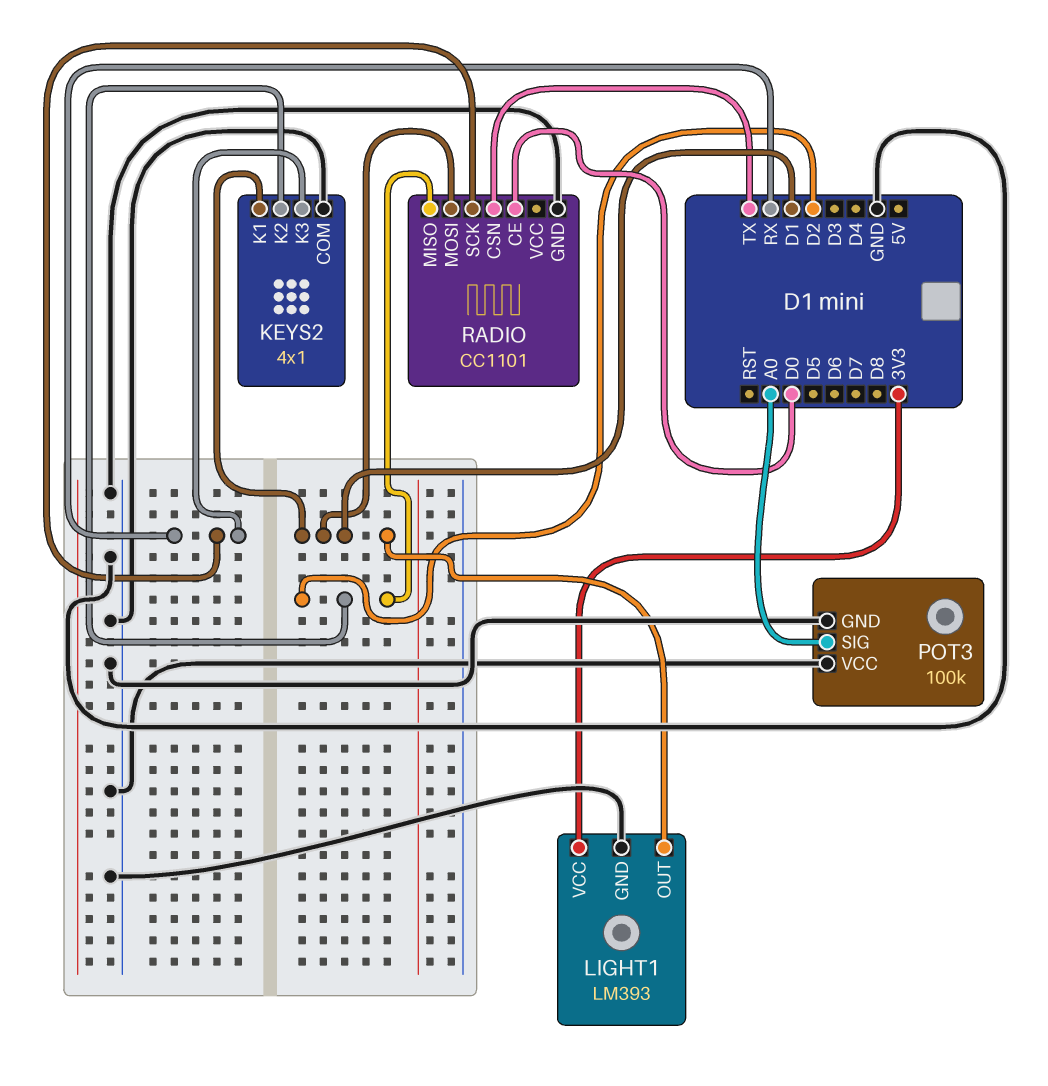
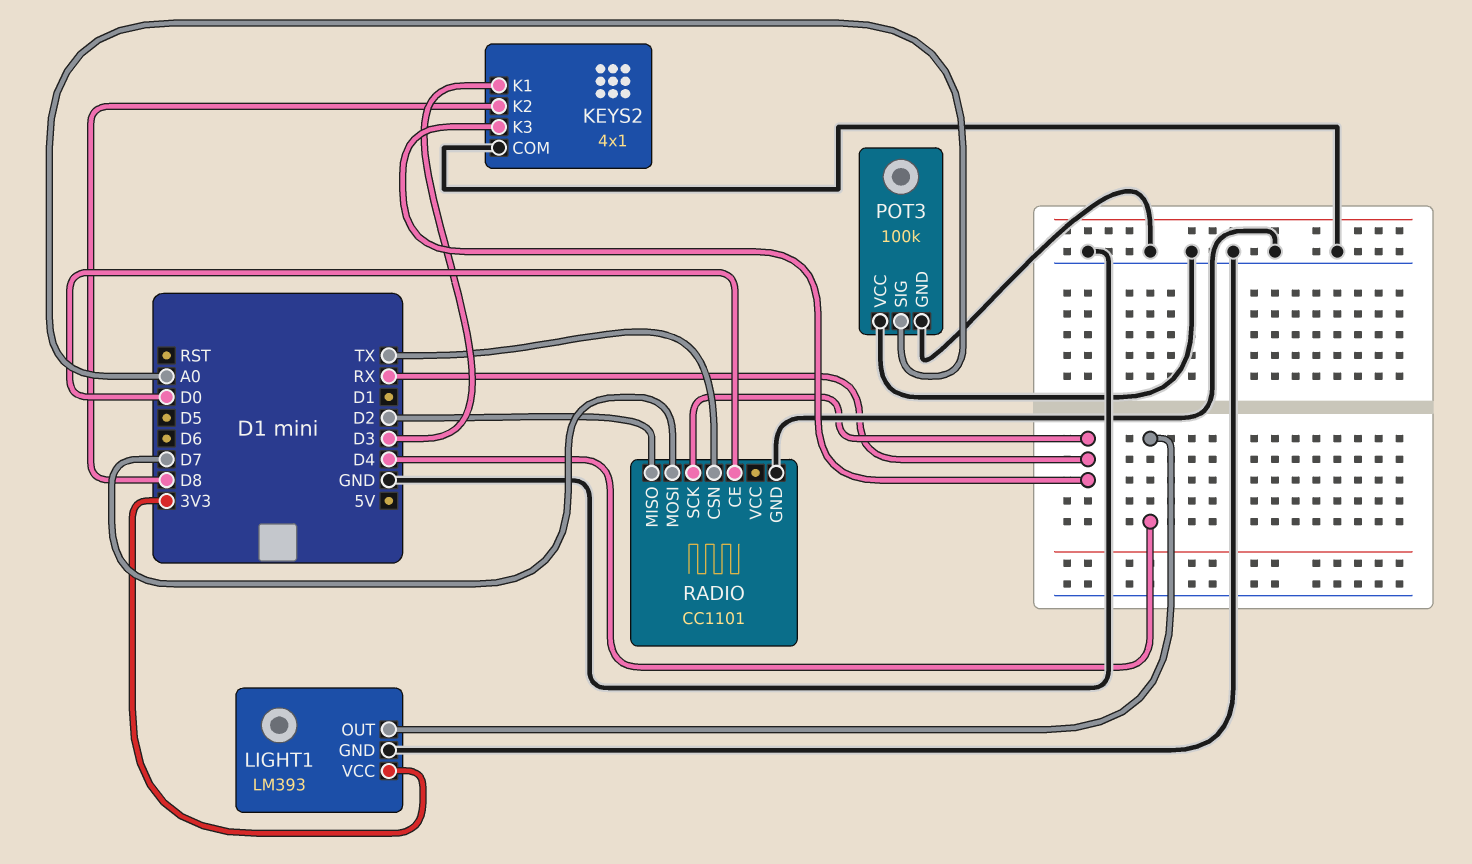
KEYS2 pin K1: D1 -> D3
KEYS2 pin K2: D2 -> D8
LIGHT1 pin OUT: D1 -> D4
RADIO pin MOSI: D1 -> D7

